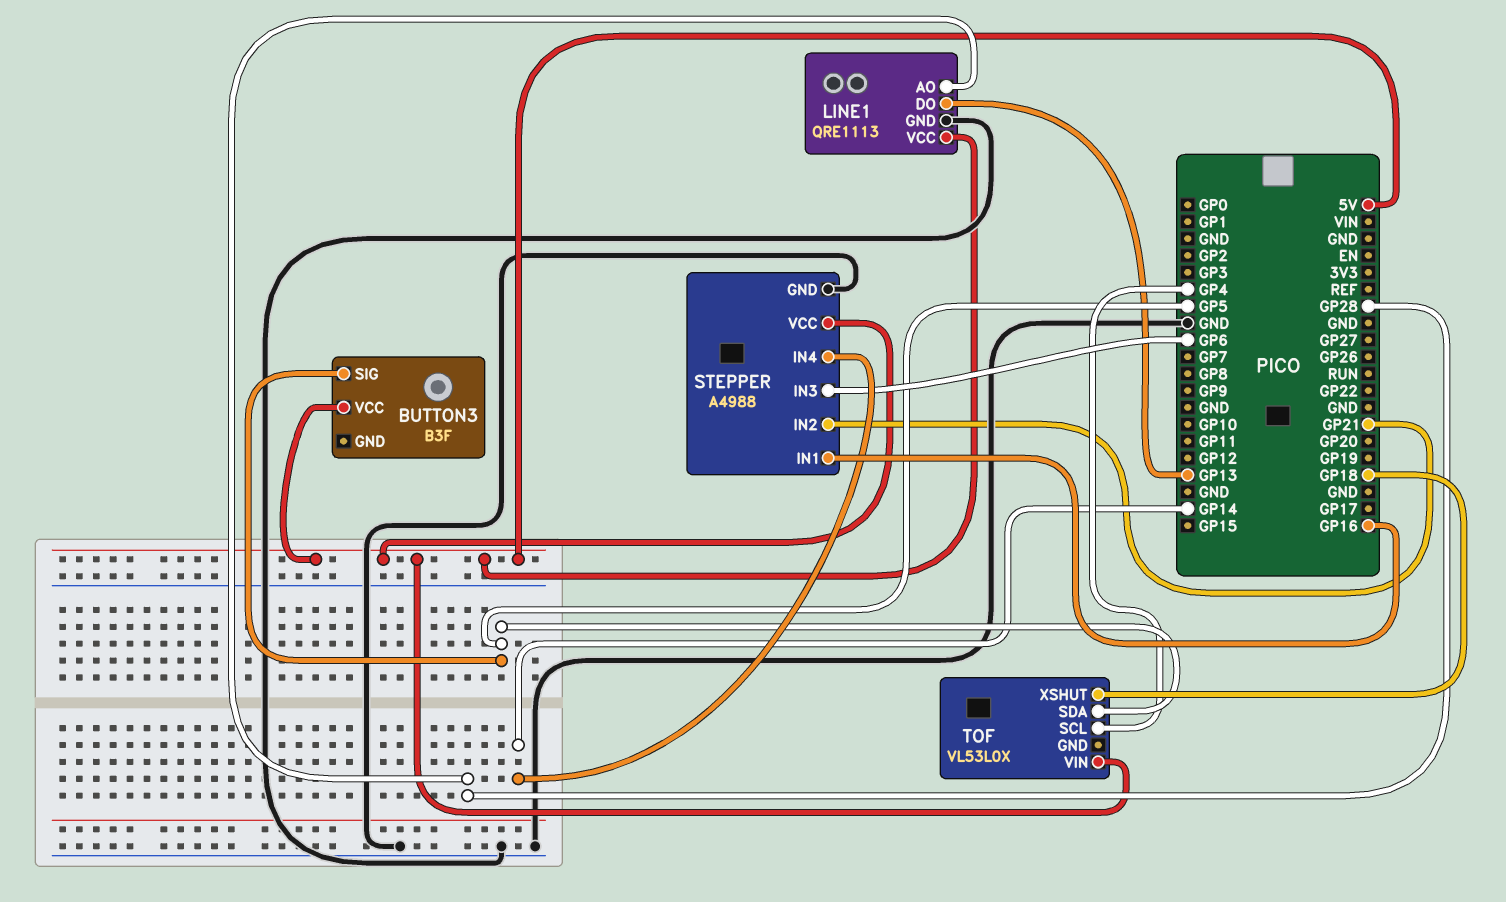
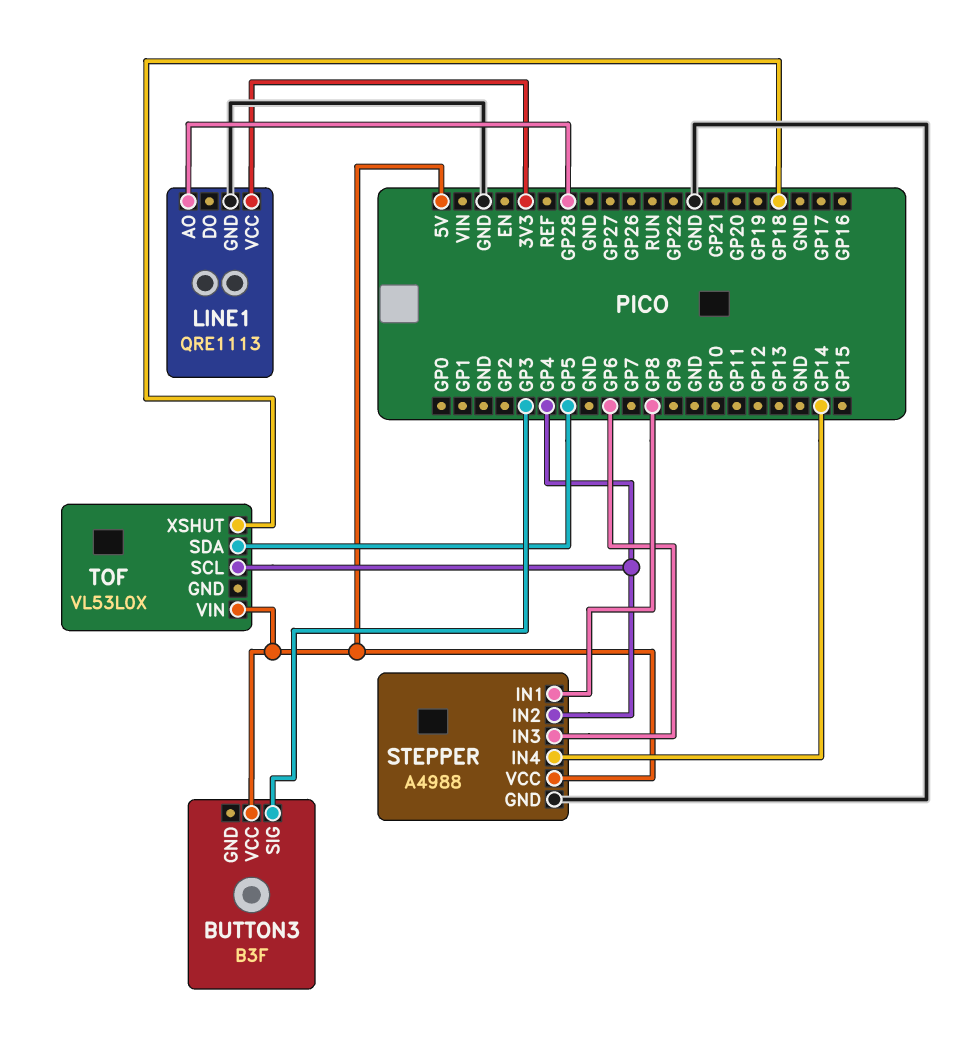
BUTTON3 pin SIG: GP5 -> GP3
LINE1 pin DO: GP13 -> none
LINE1 pin VCC: 5V -> 3V3
STEPPER pin IN1: GP16 -> GP8
STEPPER pin IN2: GP21 -> GP4

